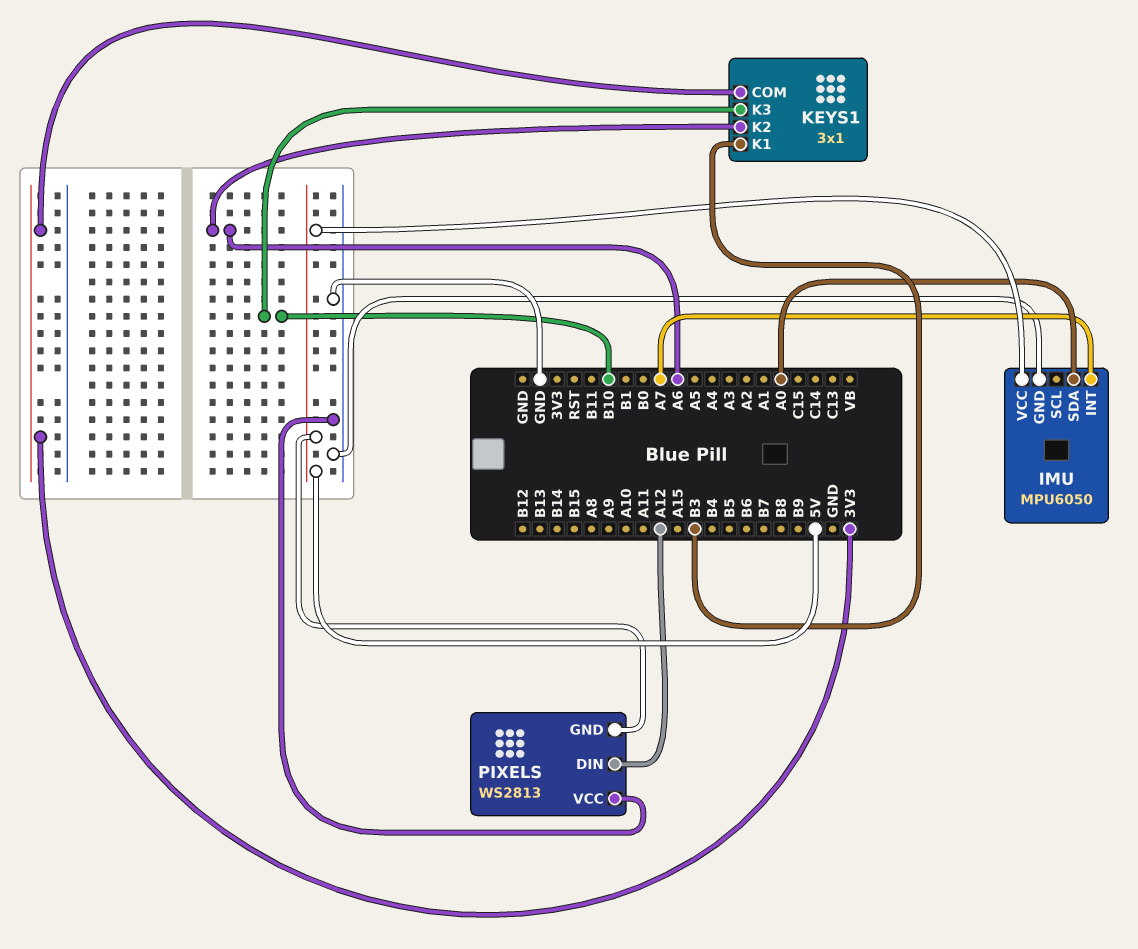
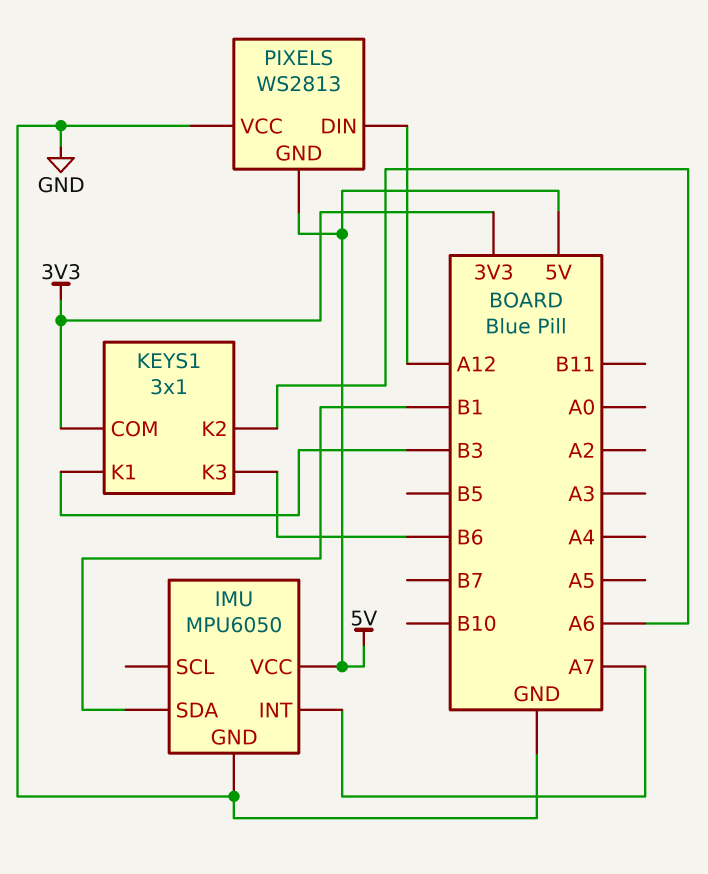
IMU pin SDA: A0 -> B1
KEYS1 pin K3: B10 -> B6

